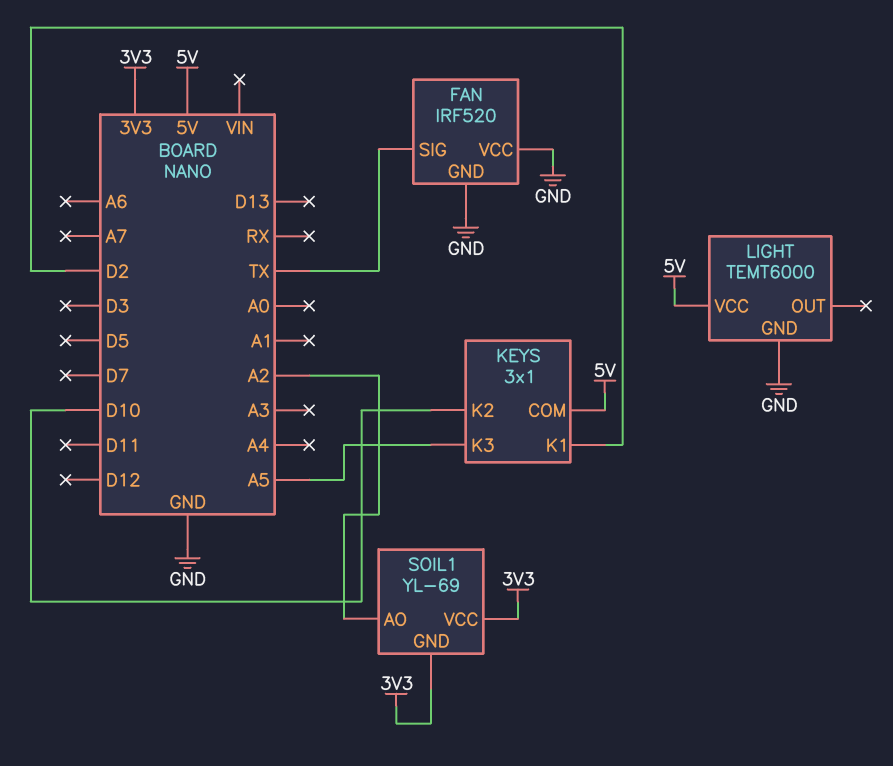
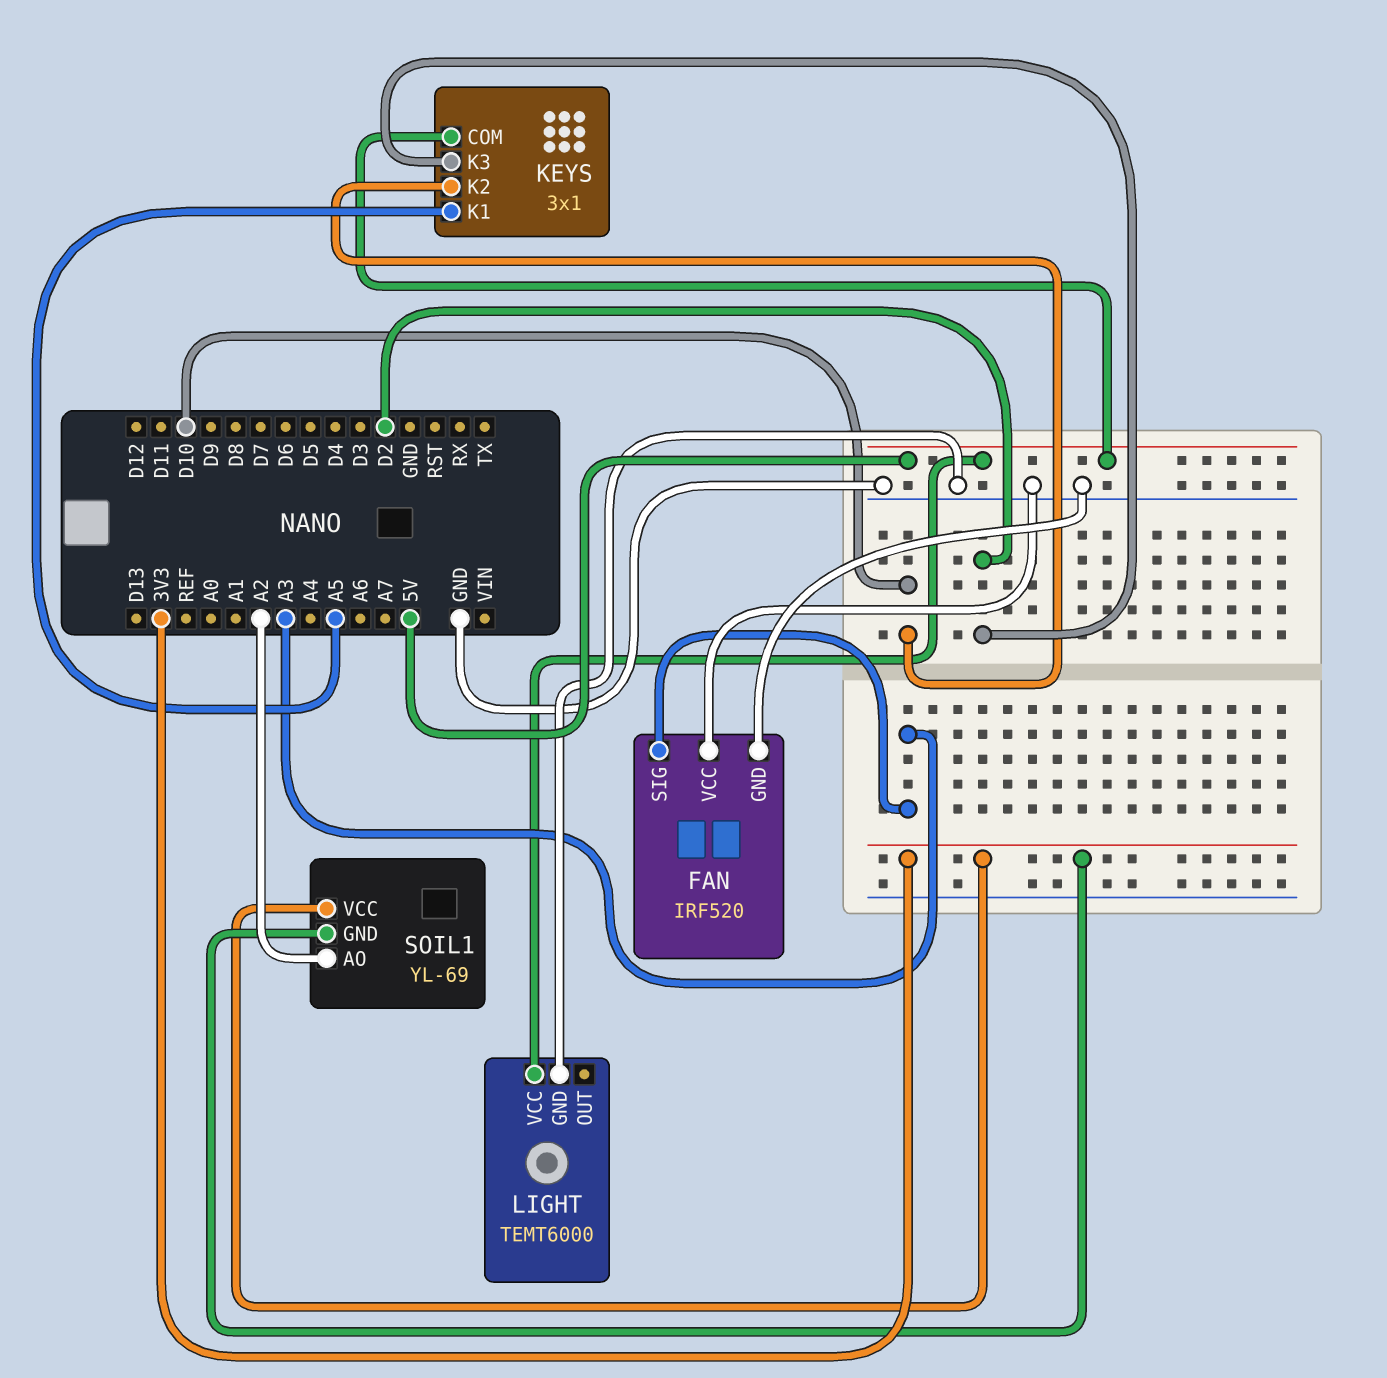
FAN pin SIG: TX -> A3
KEYS pin K1: D2 -> A5
KEYS pin K3: A5 -> D2

